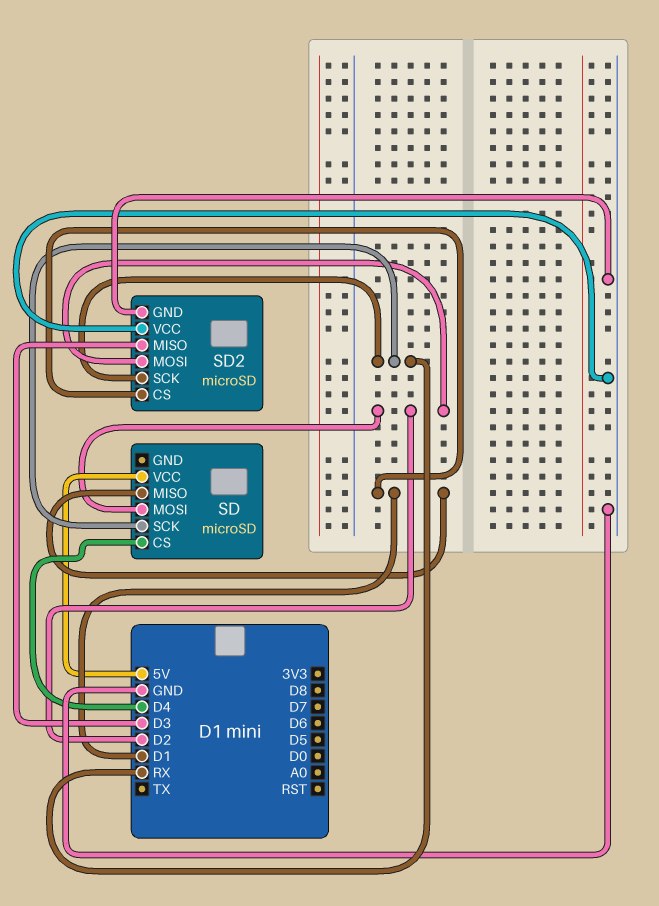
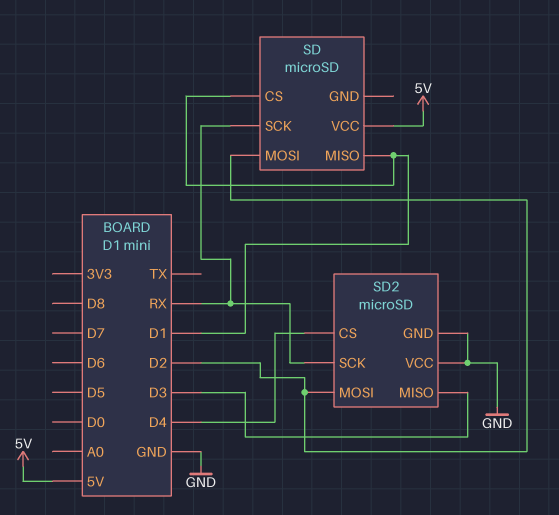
SD pin CS: D4 -> D1
SD2 pin CS: D1 -> D4

